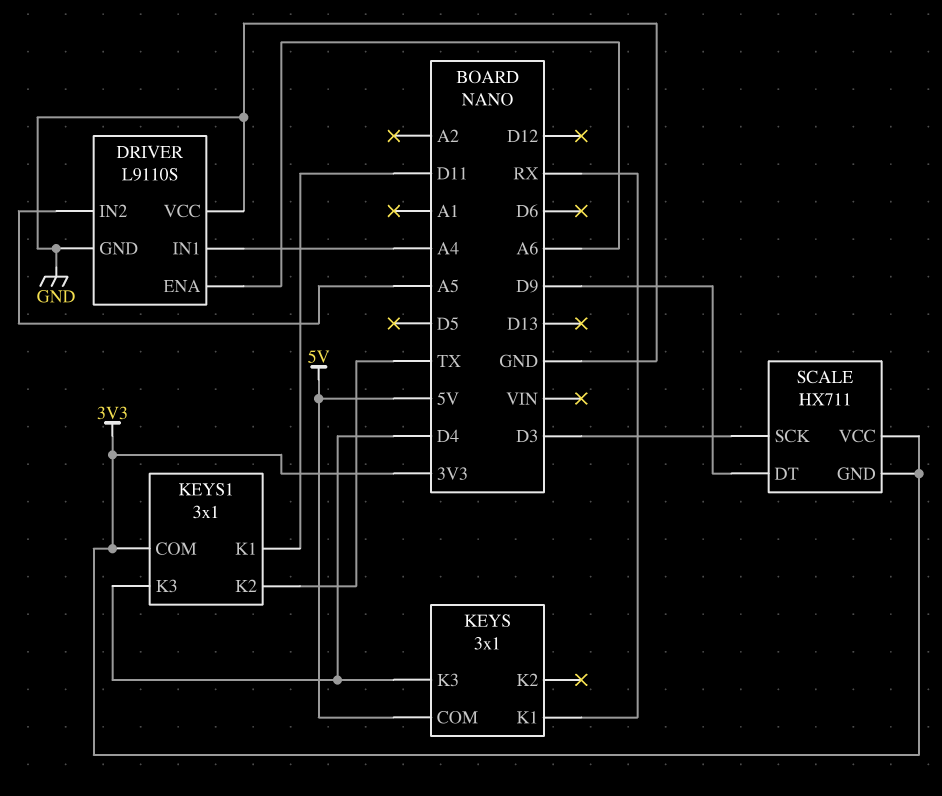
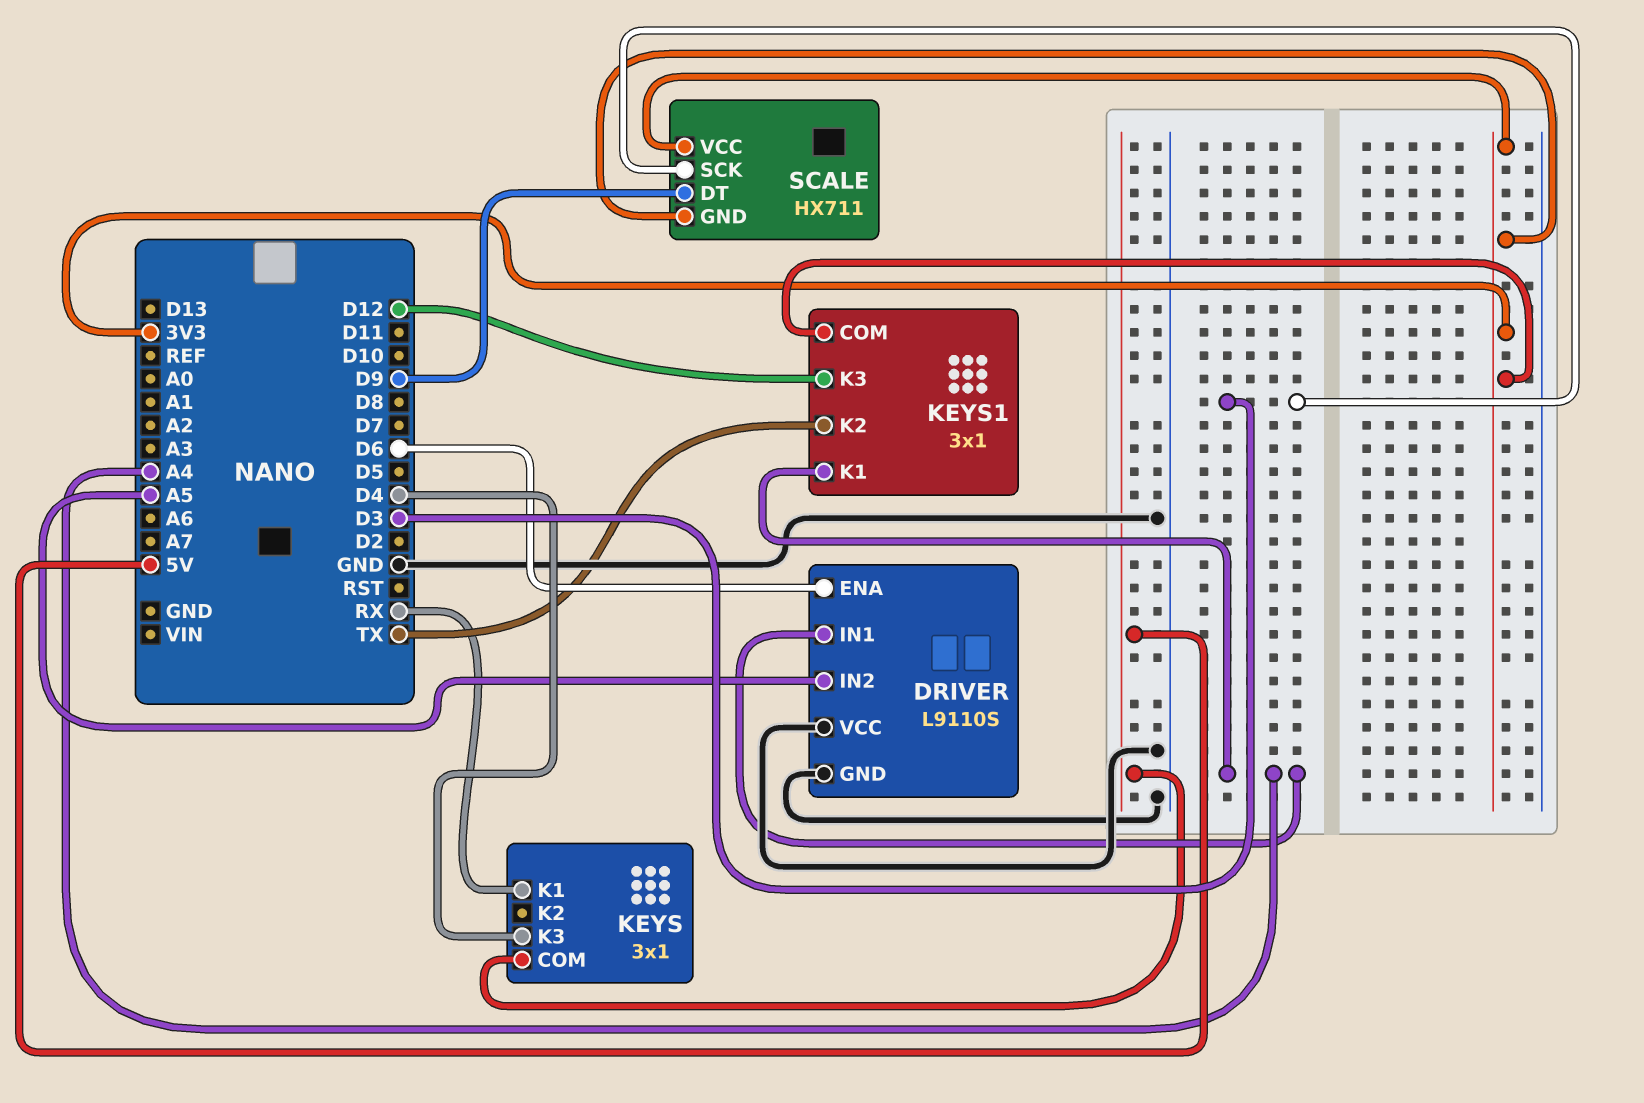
DRIVER pin ENA: A6 -> D6
KEYS1 pin K1: D11 -> A4
KEYS1 pin K3: D4 -> D12

